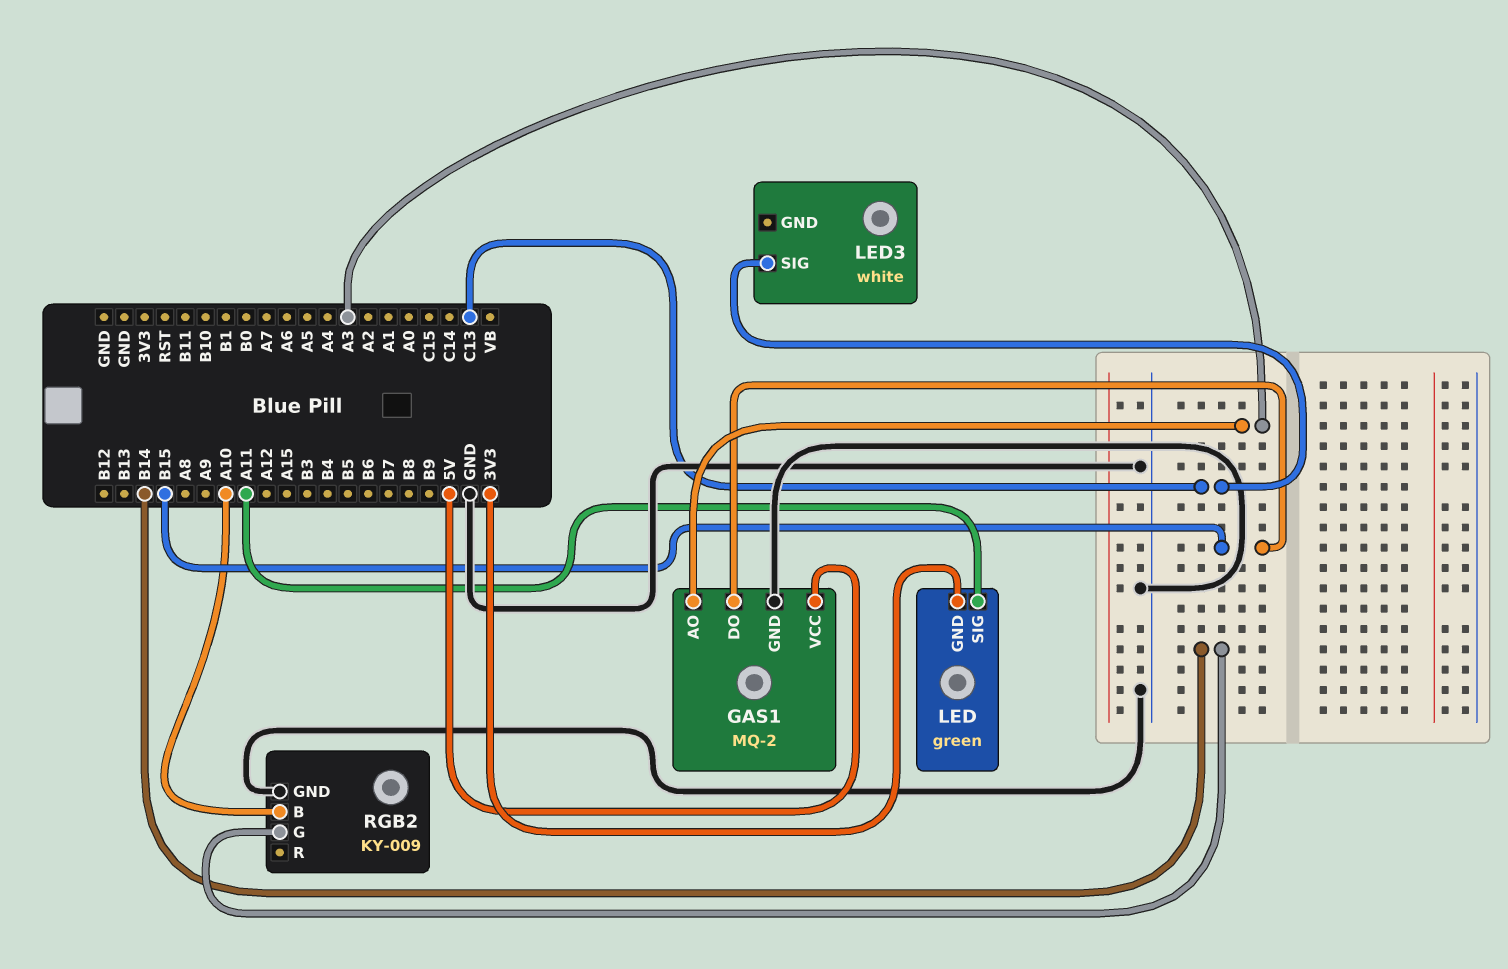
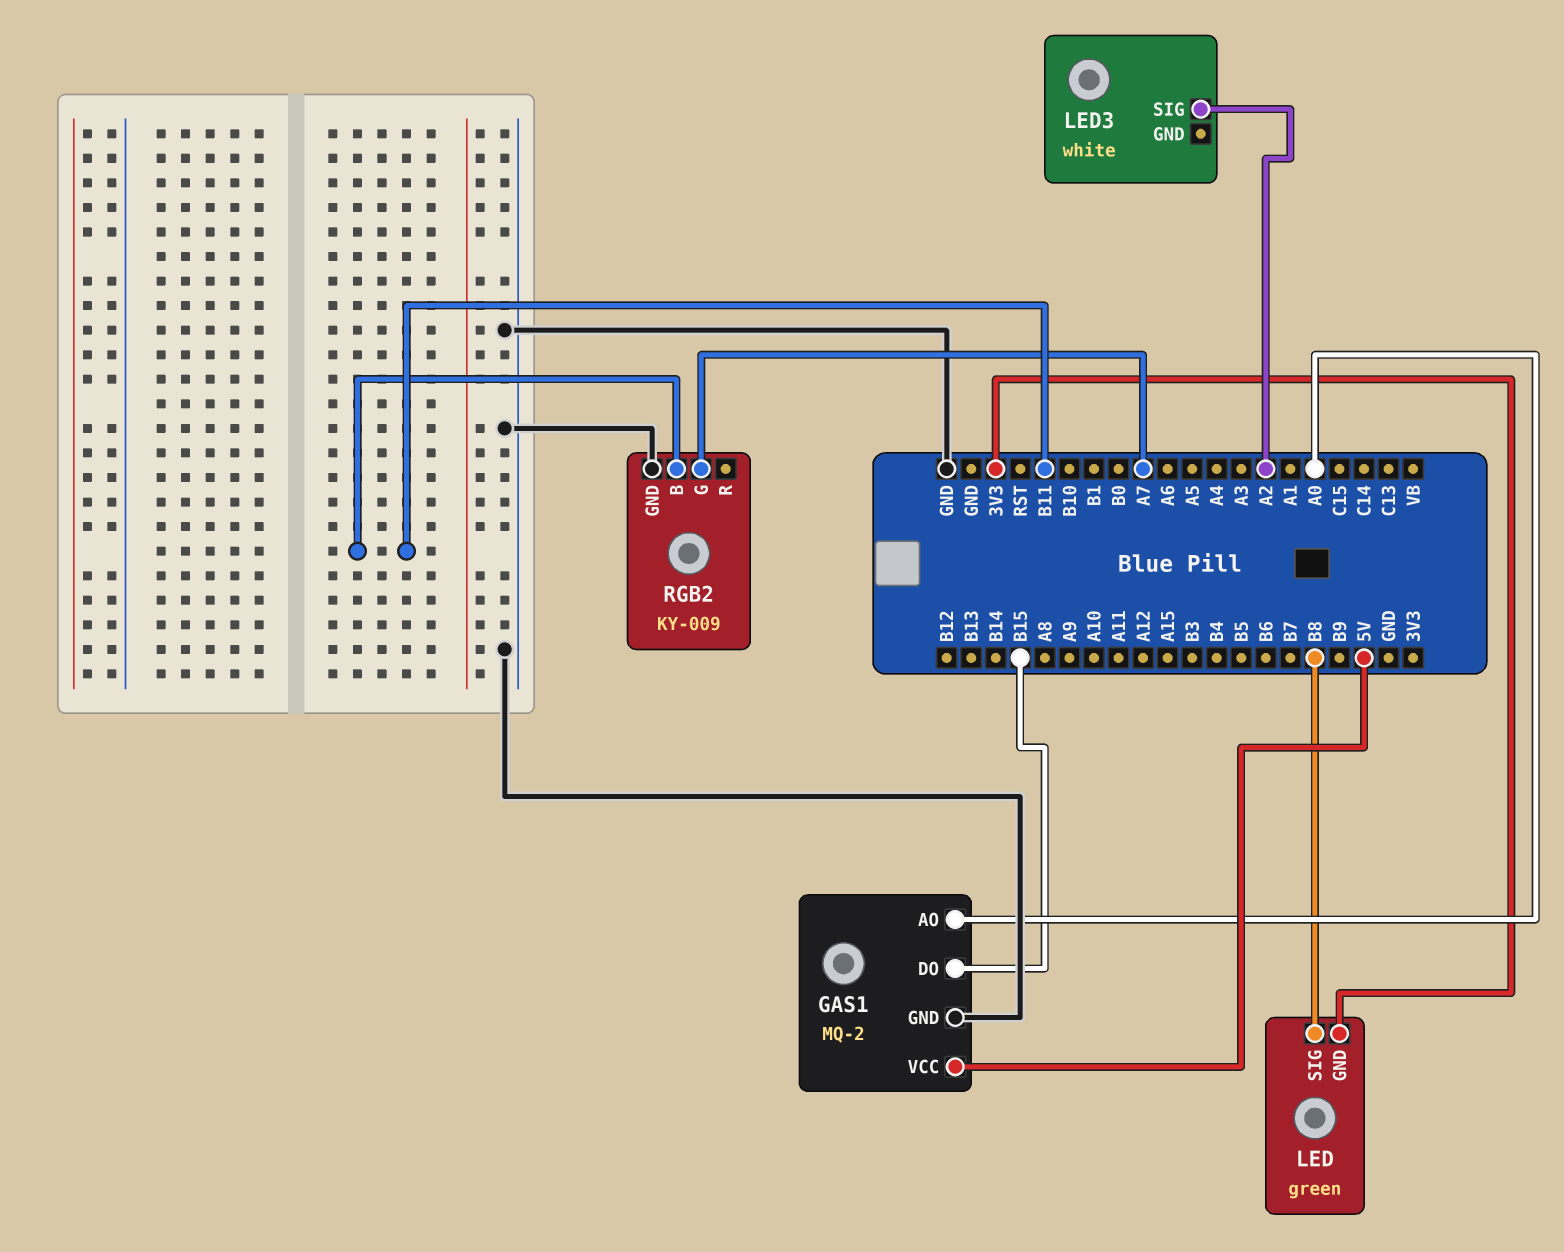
GAS1 pin AO: A3 -> A0
LED pin SIG: A11 -> B8
LED3 pin SIG: C13 -> A2
RGB2 pin B: A10 -> B11
RGB2 pin G: B14 -> A7

